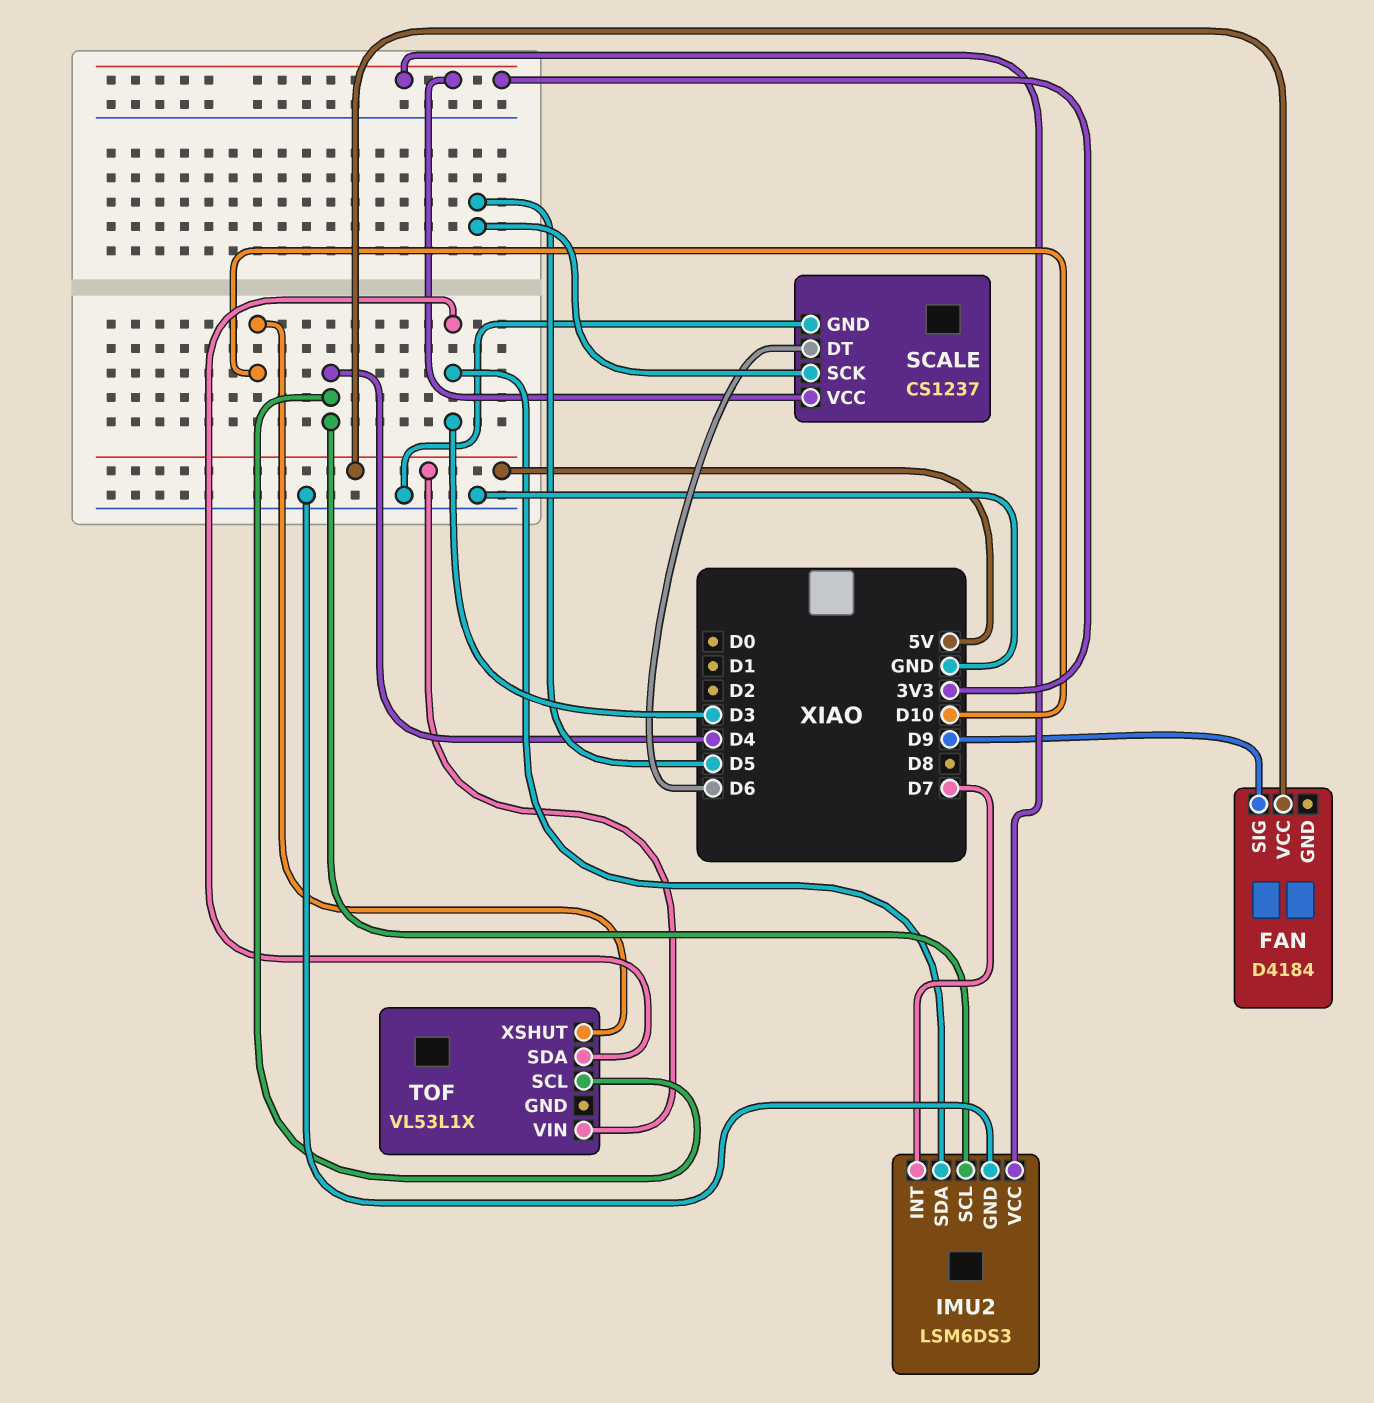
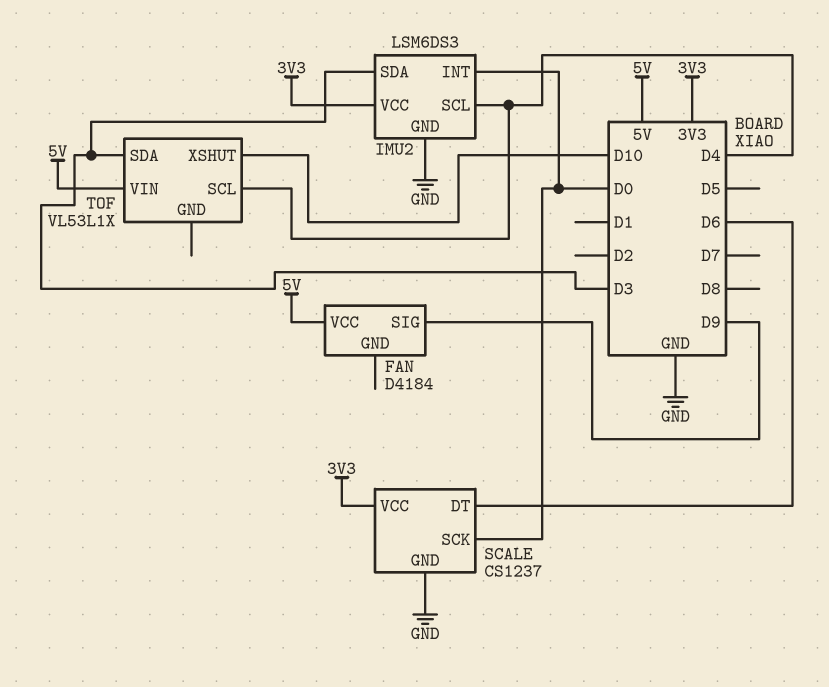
IMU2 pin INT: D7 -> D0
SCALE pin SCK: D5 -> D0

